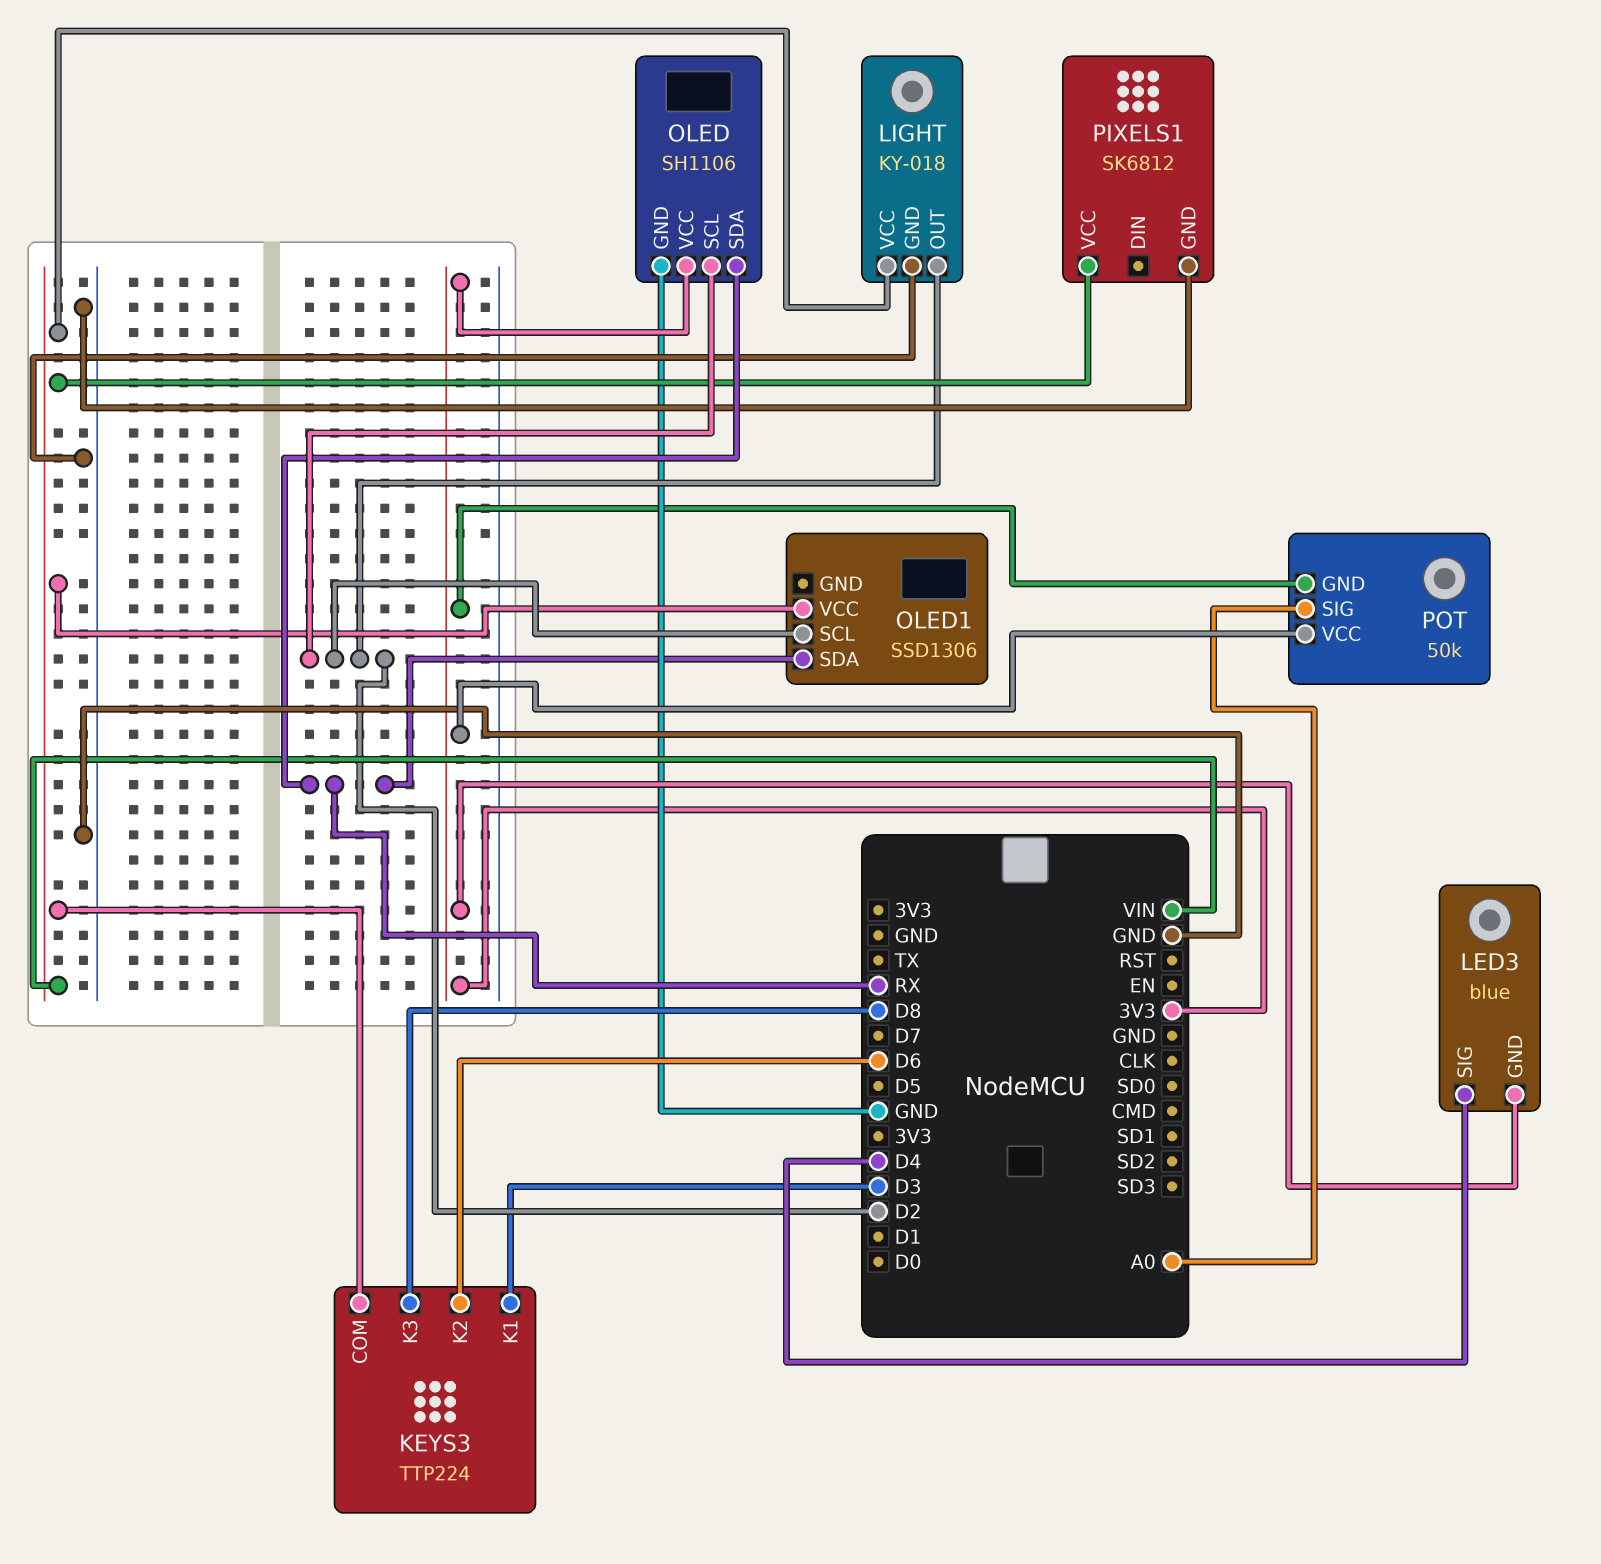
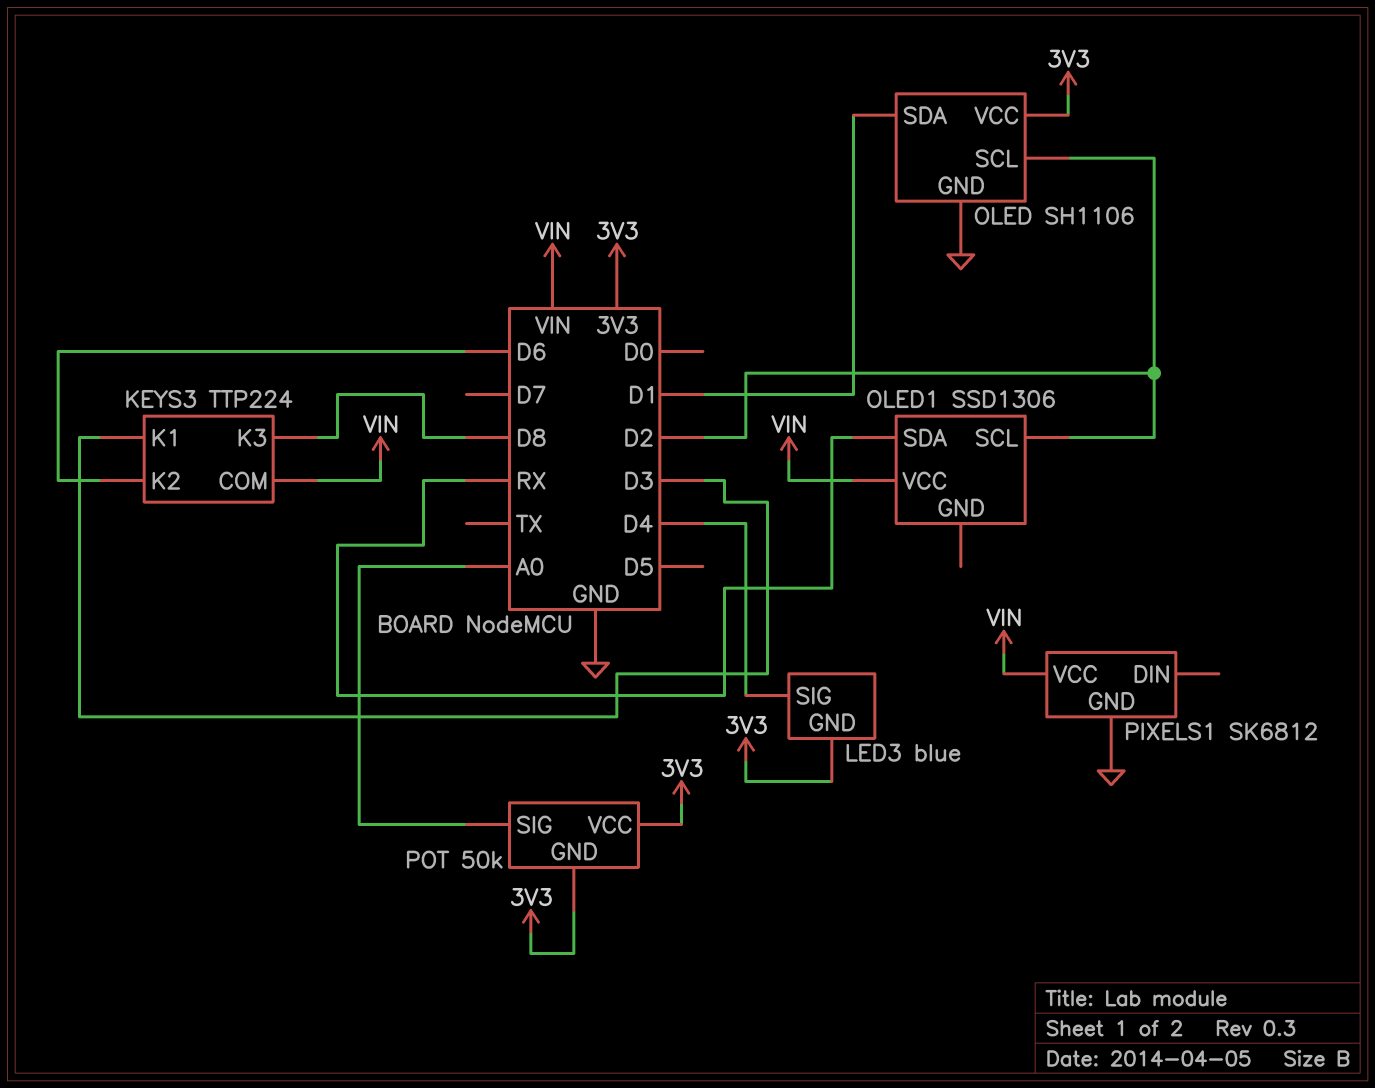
LIGHT: KY-018 -> none
LIGHT pin GND: GND -> none
LIGHT pin OUT: D2 -> none
LIGHT pin VCC: VIN -> none
OLED pin SDA: RX -> D1

